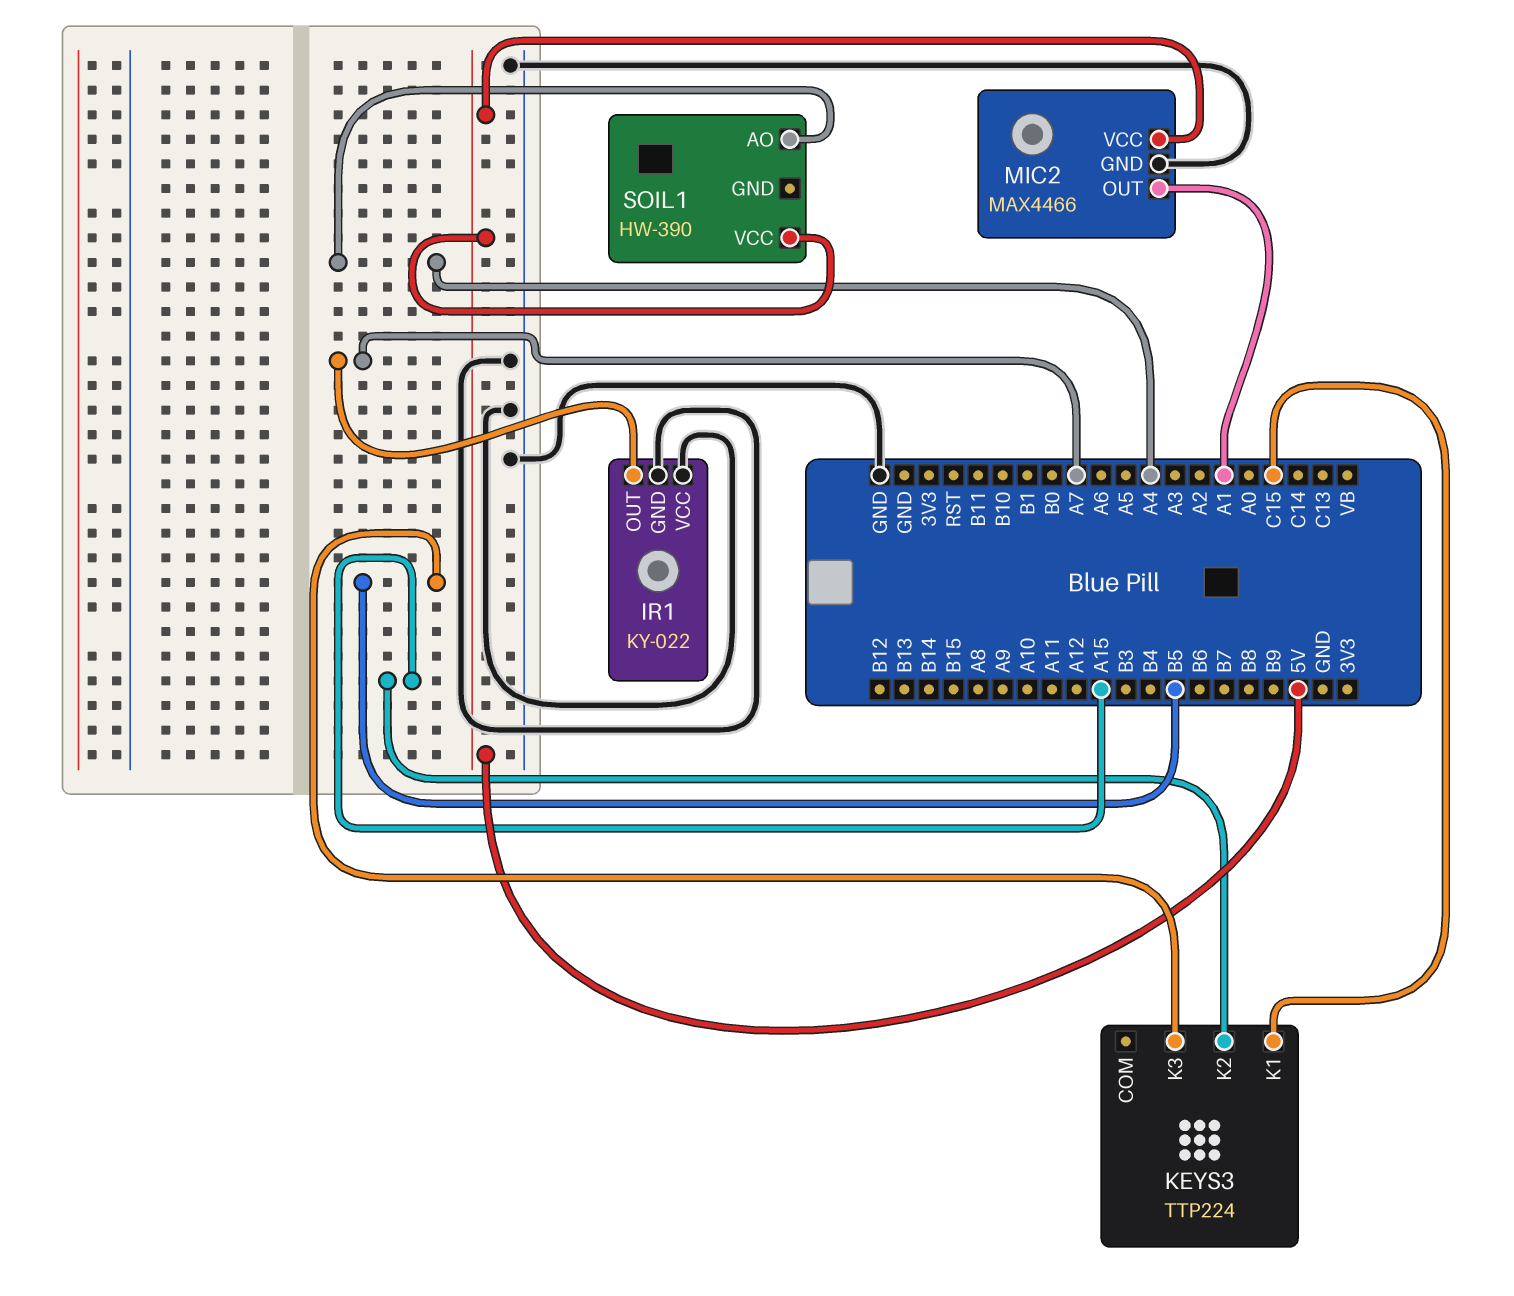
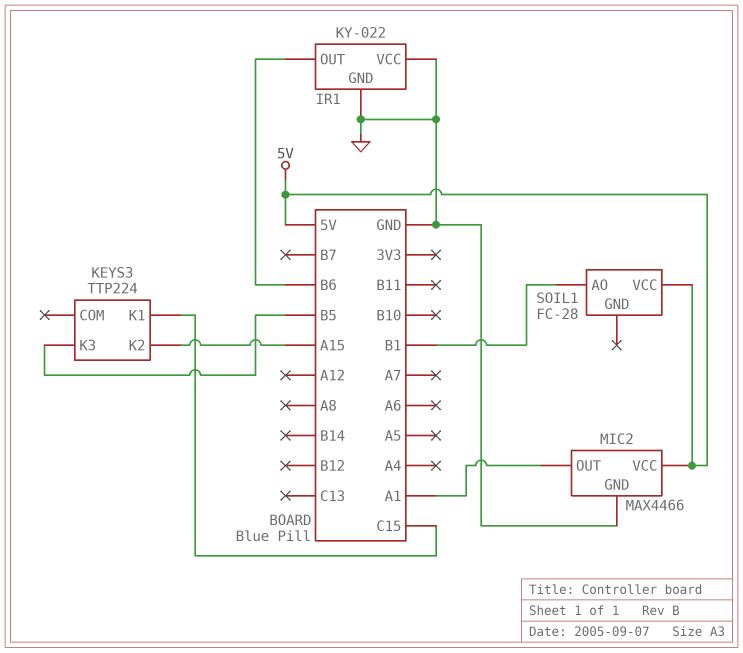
IR1 pin OUT: A7 -> B6
SOIL1: HW-390 -> FC-28
SOIL1 pin AO: A4 -> B1

